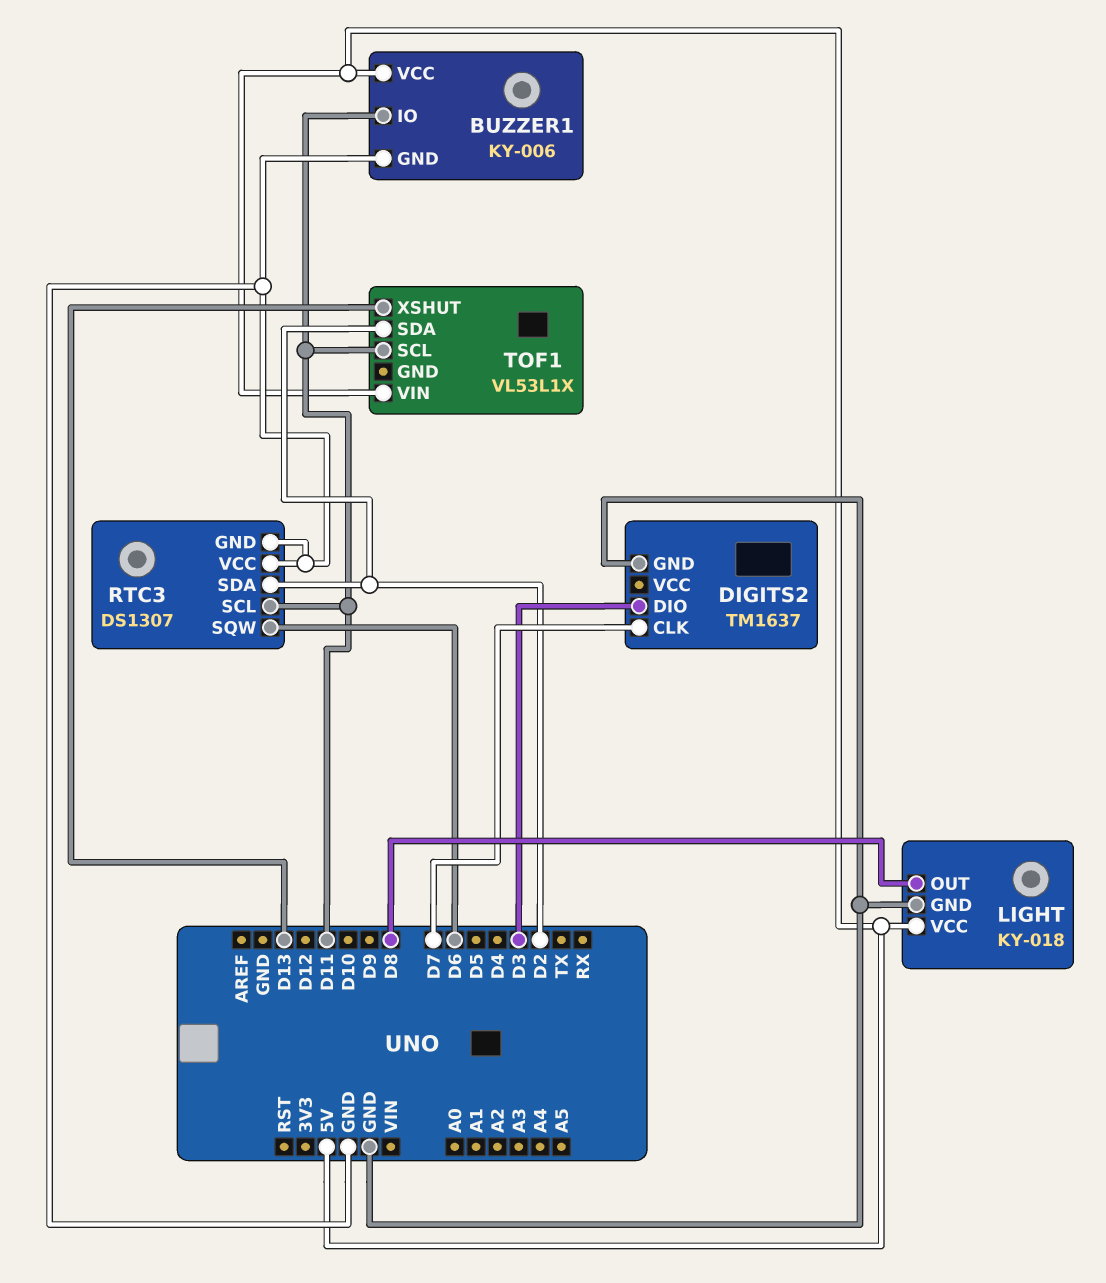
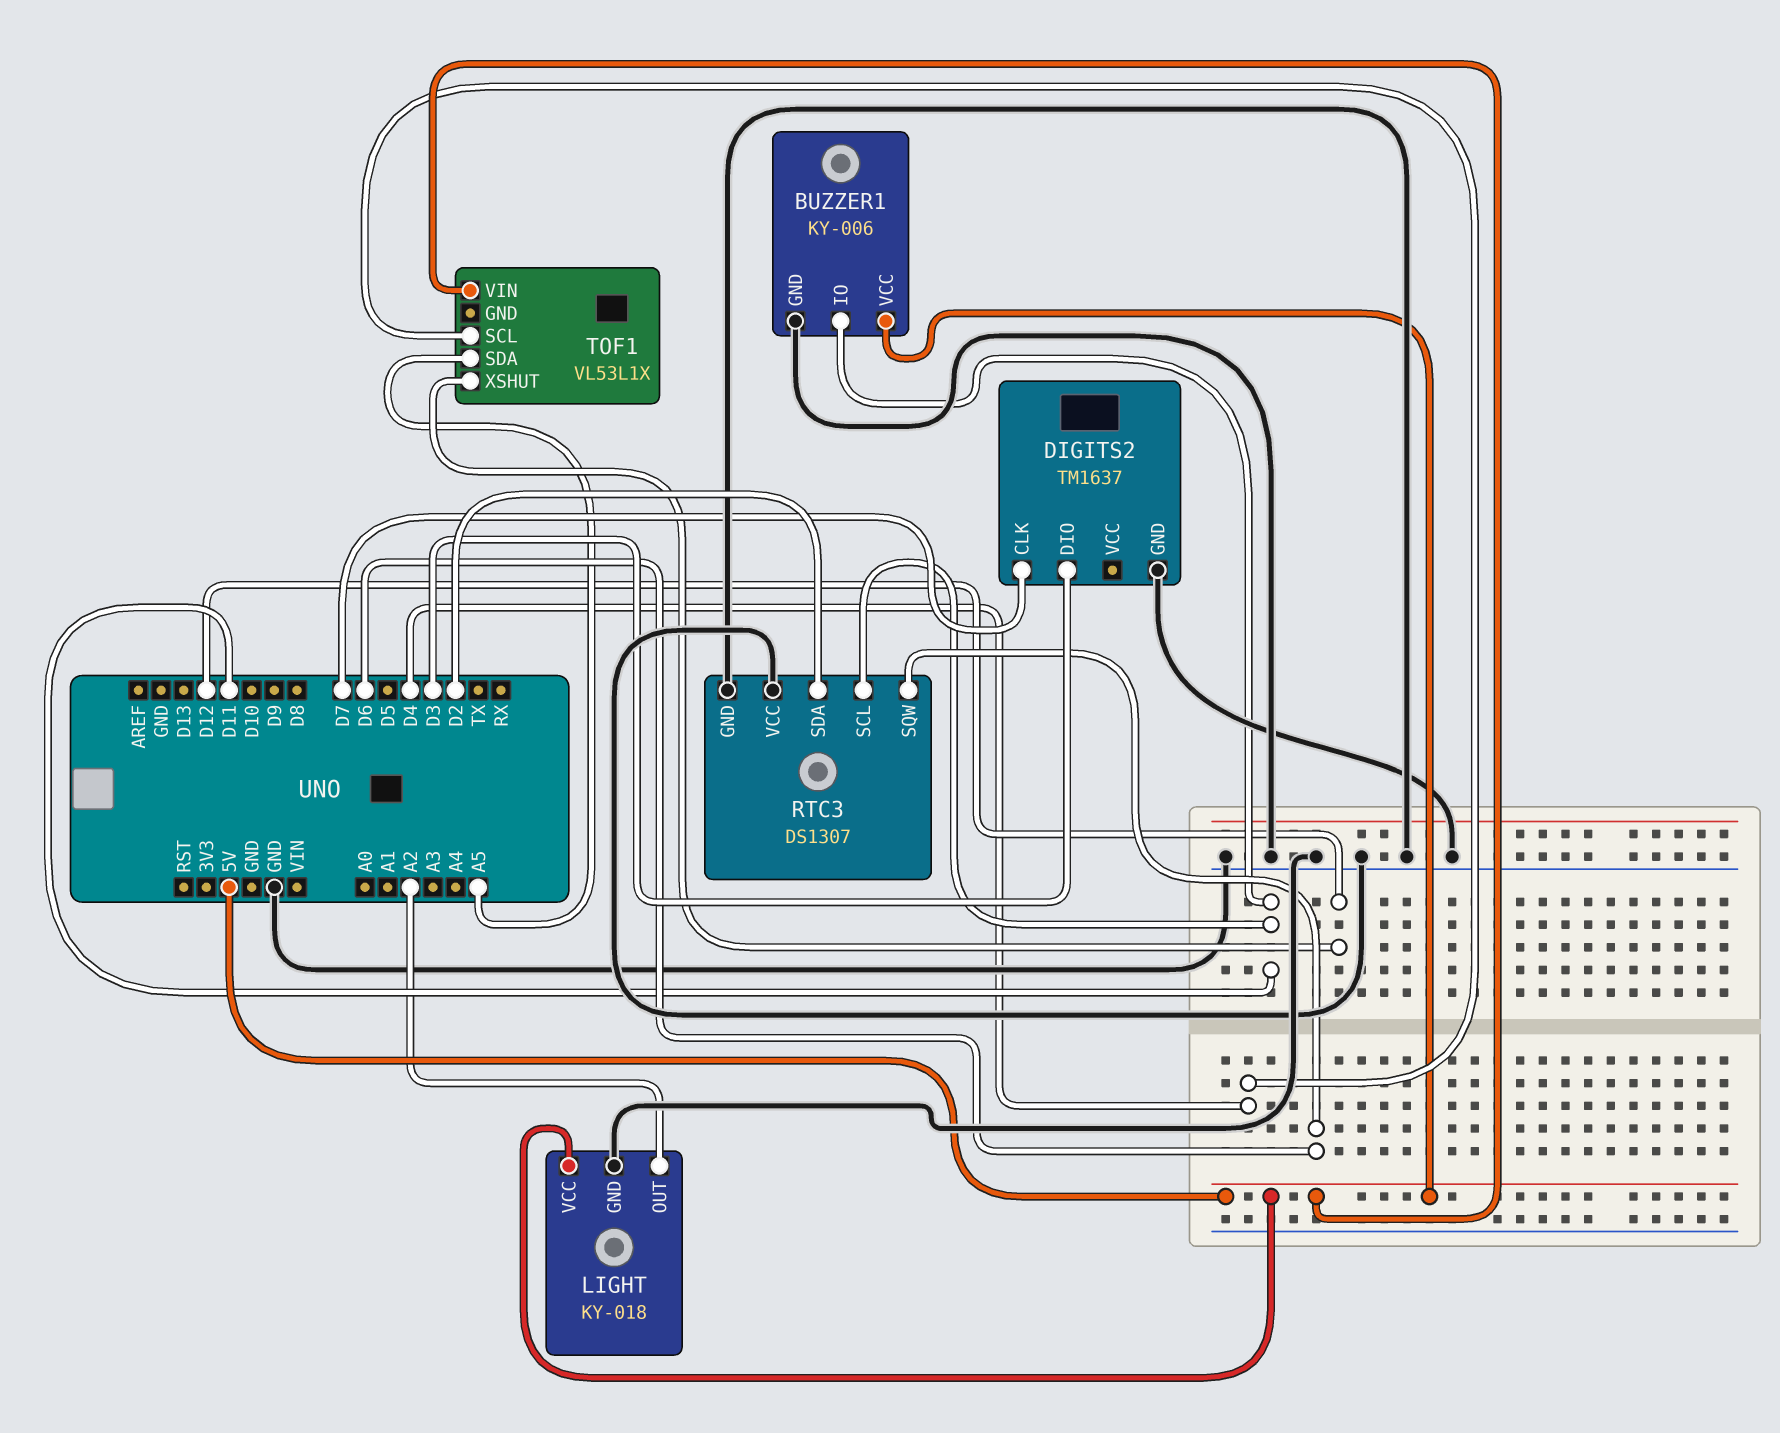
LIGHT pin OUT: D8 -> A2
TOF1 pin SCL: D11 -> D4
TOF1 pin SDA: D2 -> A5
TOF1 pin XSHUT: D13 -> D12

